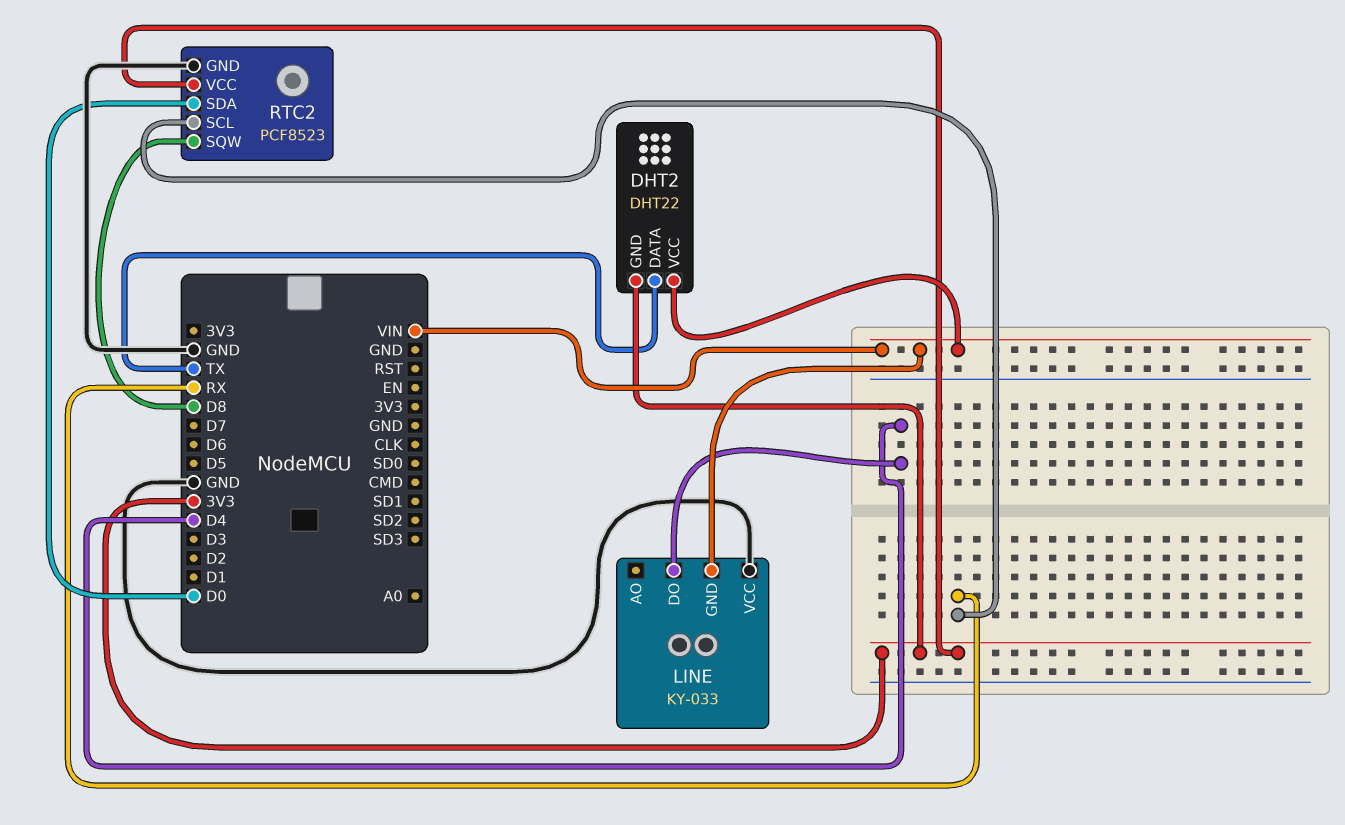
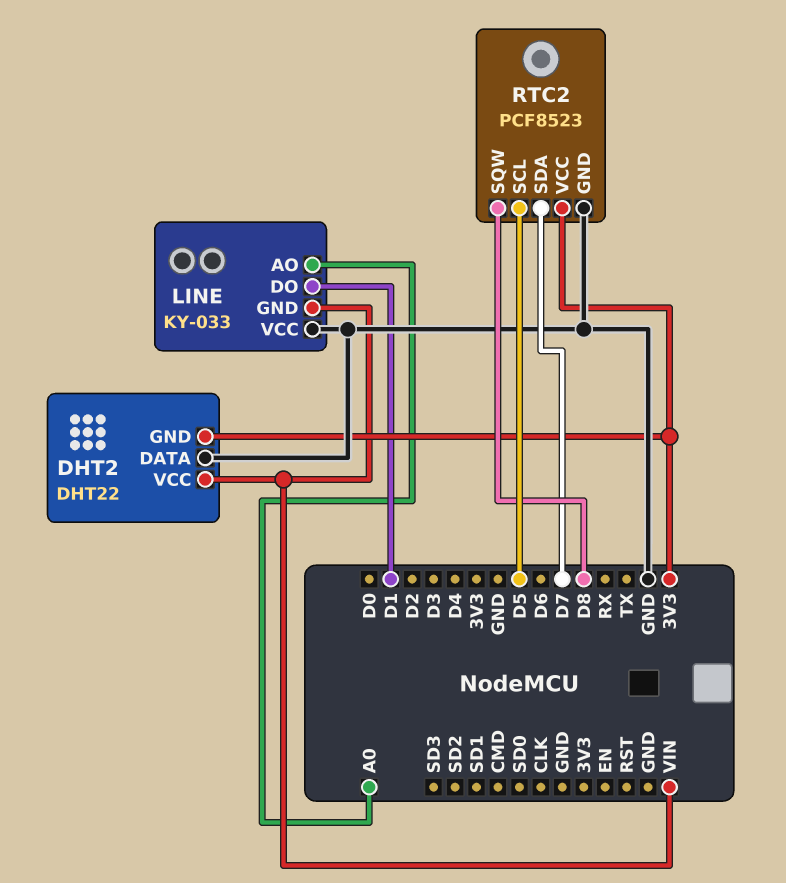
DHT2 pin DATA: TX -> GND
LINE pin AO: none -> A0
LINE pin DO: D4 -> D1
RTC2 pin SCL: RX -> D5
RTC2 pin SDA: D0 -> D7

